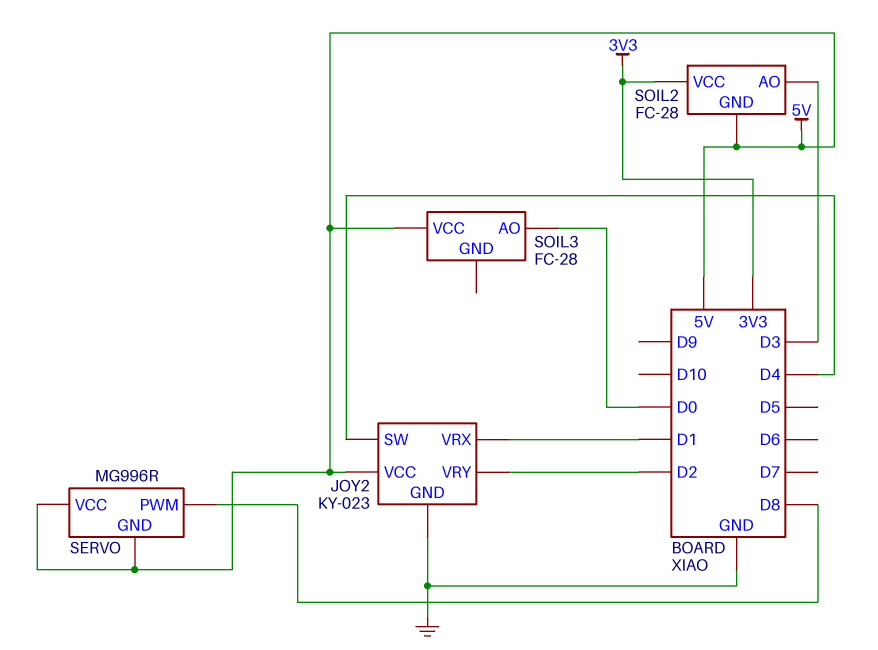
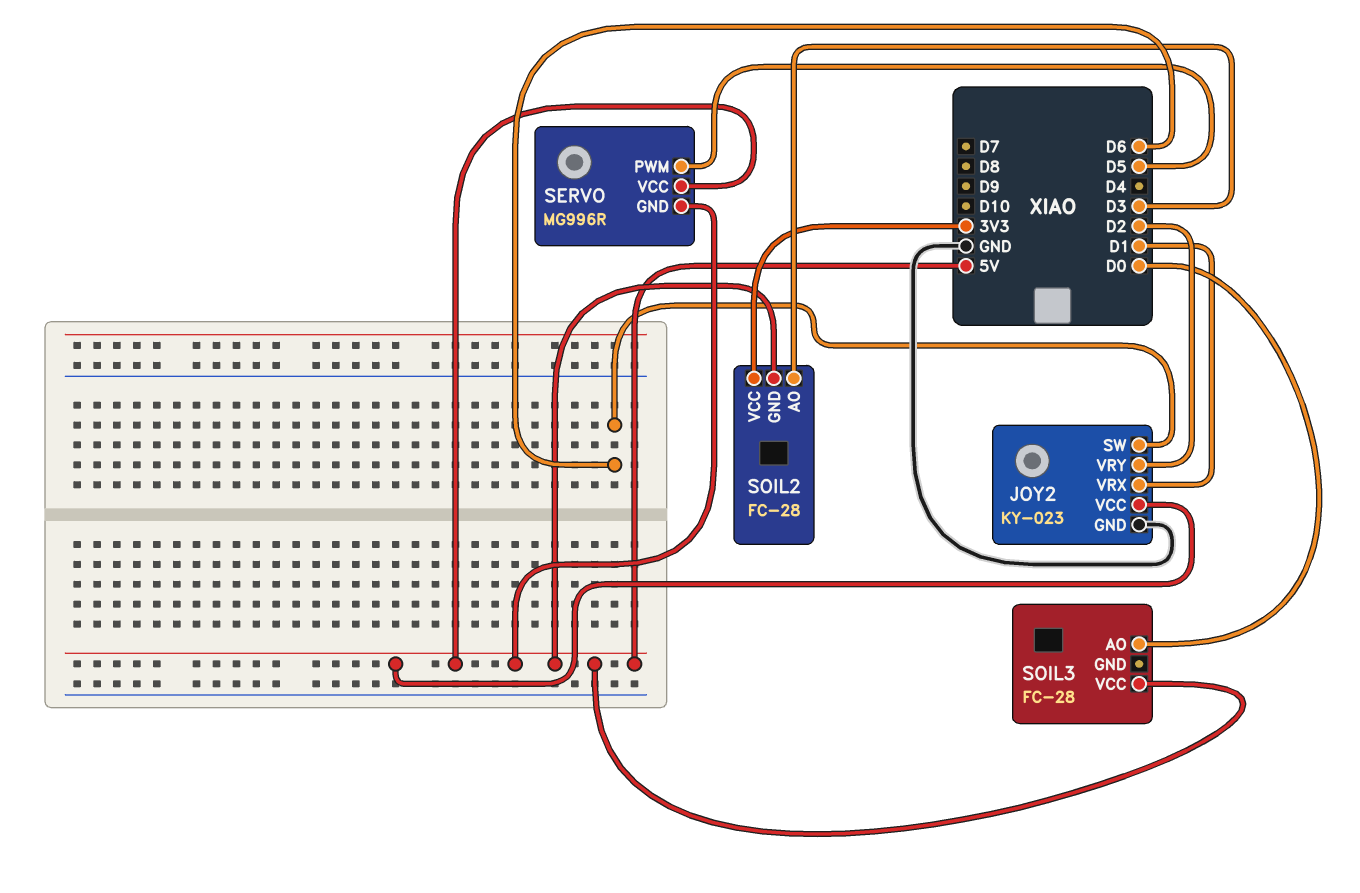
JOY2 pin SW: D4 -> D6
SERVO pin PWM: D8 -> D5

